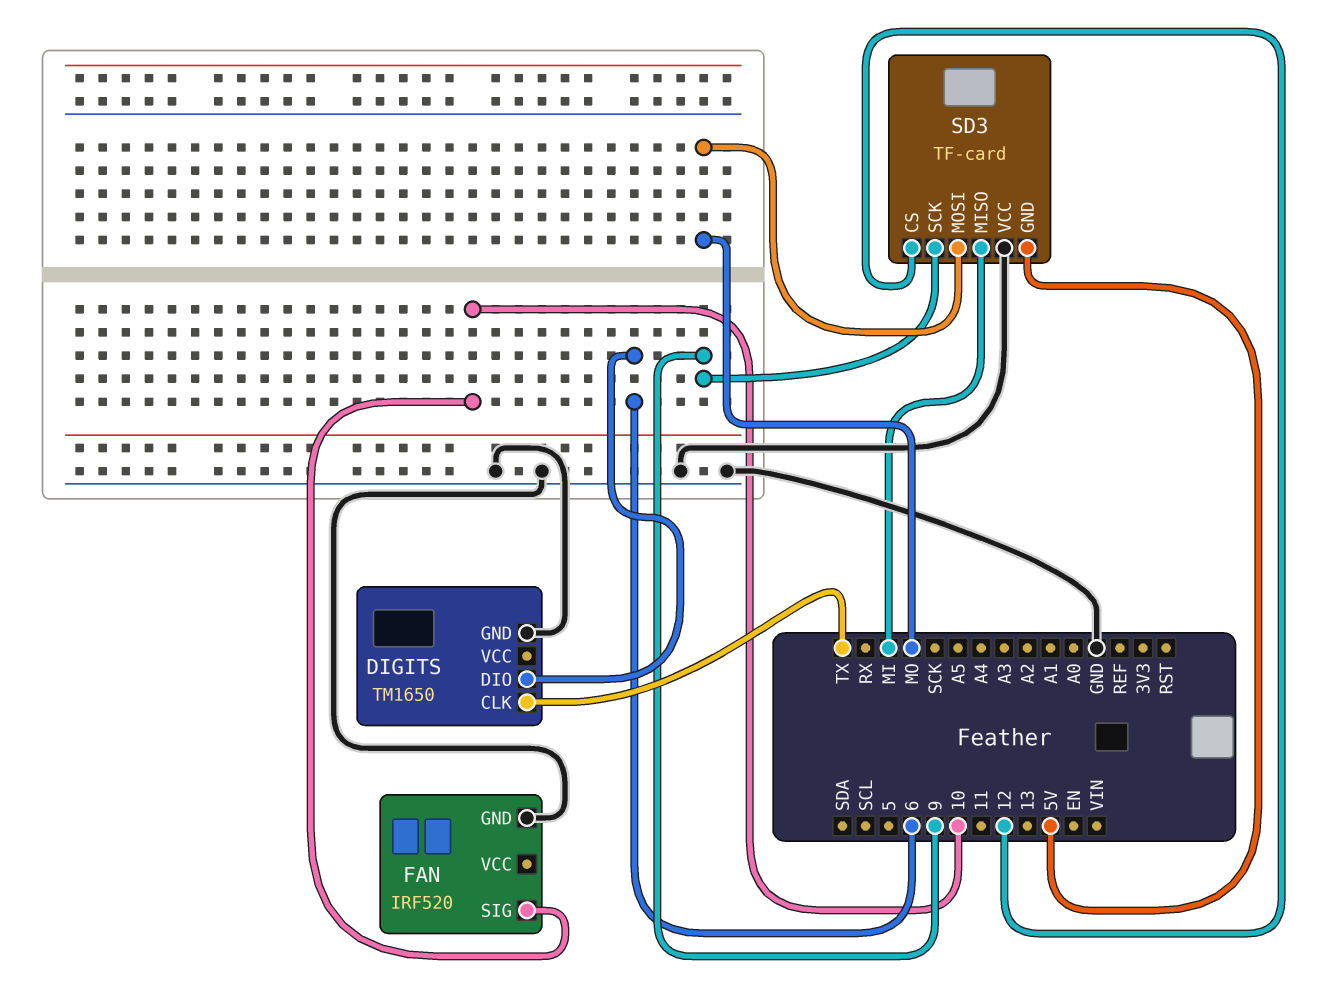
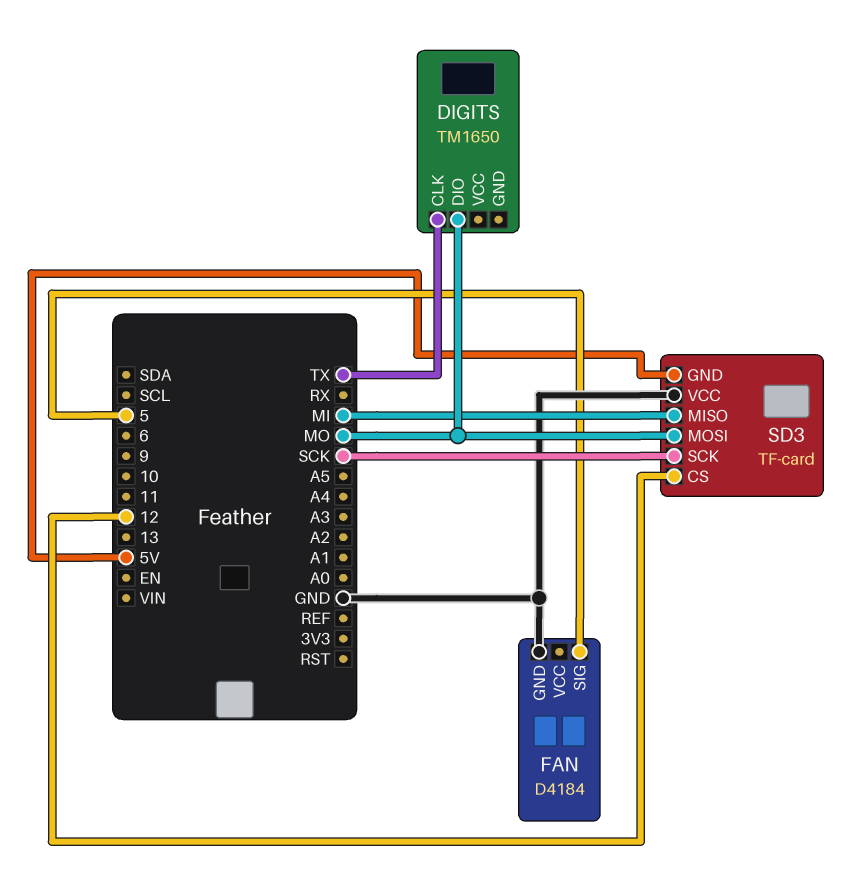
DIGITS pin DIO: 6 -> MO
DIGITS pin GND: GND -> none
FAN: IRF520 -> D4184
FAN pin SIG: 10 -> 5
SD3 pin SCK: 9 -> SCK

